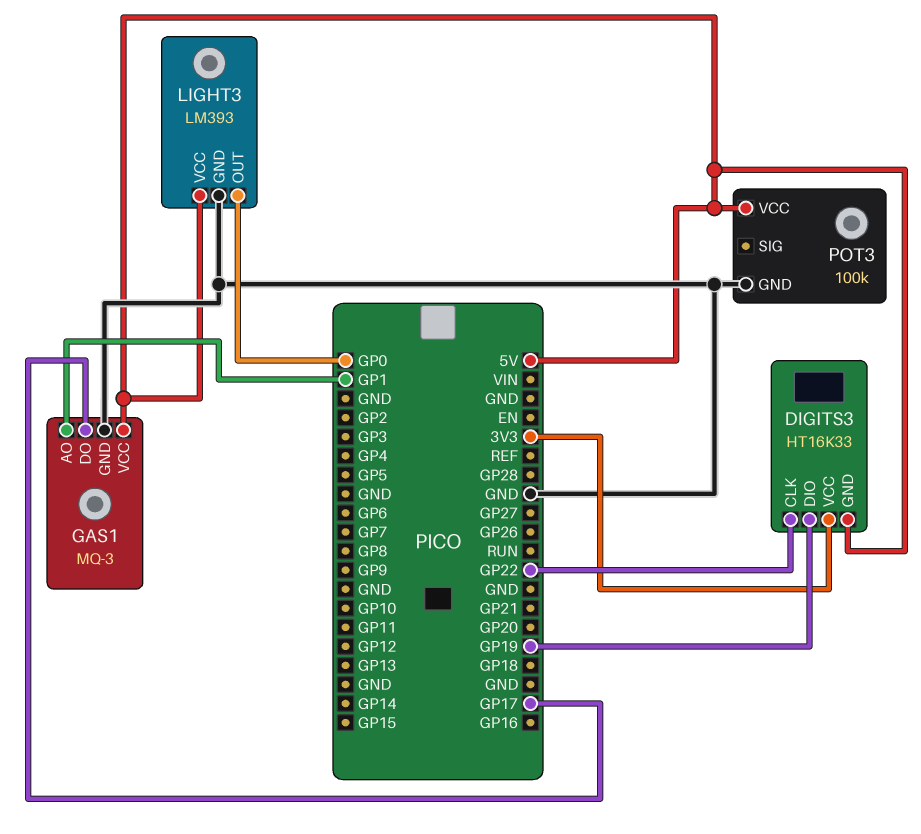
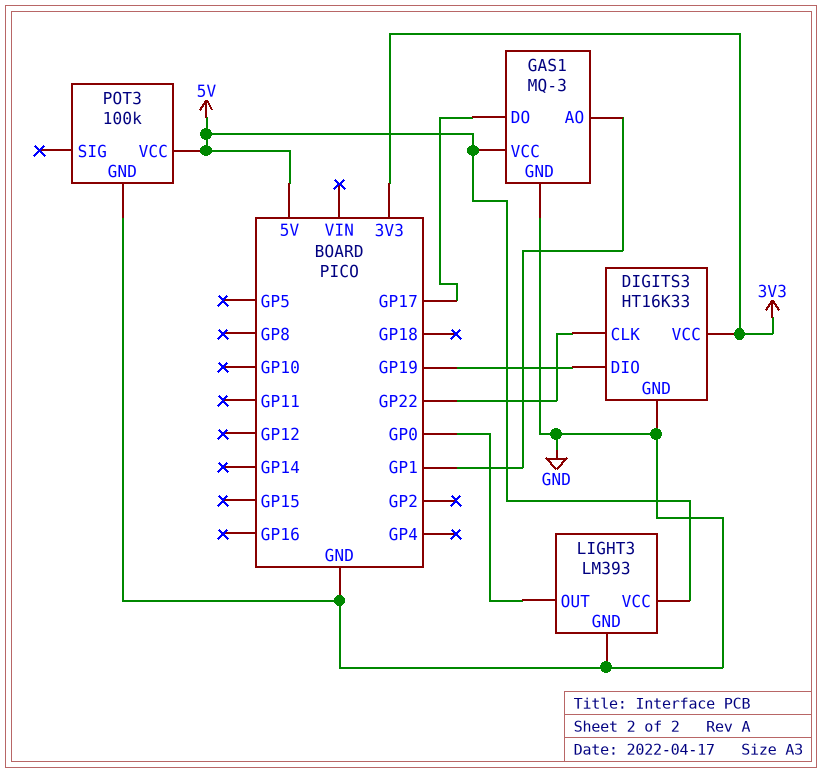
DIGITS3 pin GND: 5V -> GND

